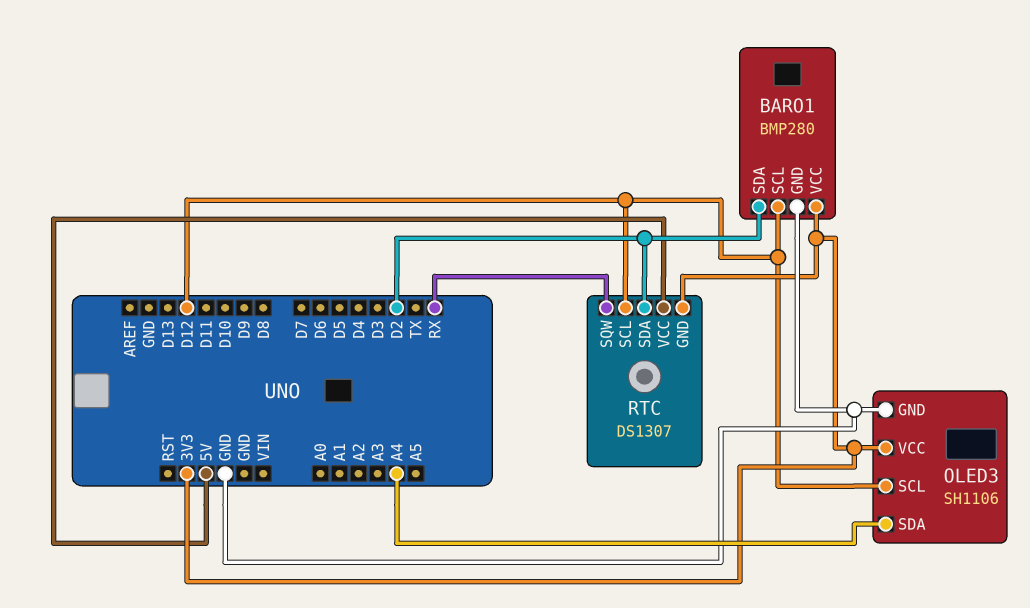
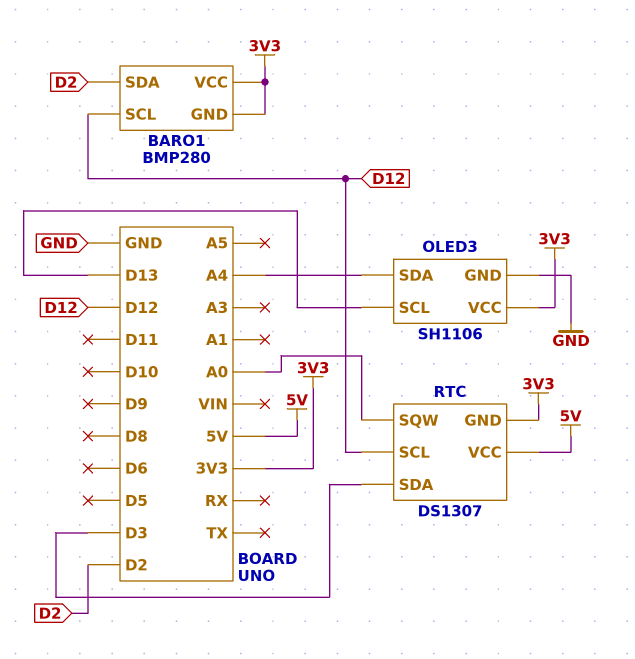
BARO1 pin GND: GND -> 3V3
OLED3 pin SCL: D12 -> D13
RTC pin SDA: D2 -> D3
RTC pin SQW: RX -> A0

